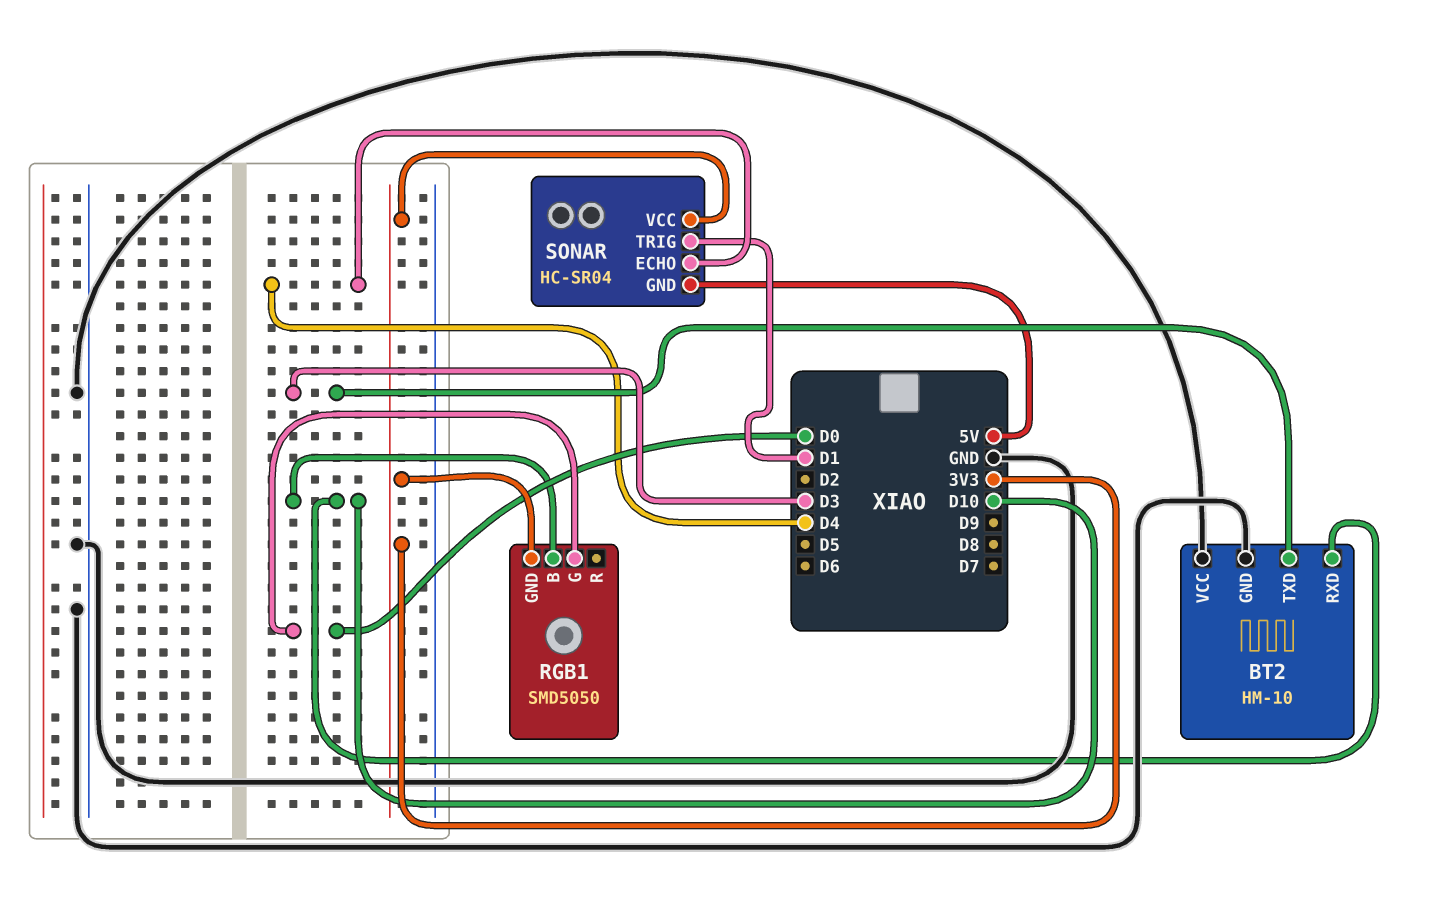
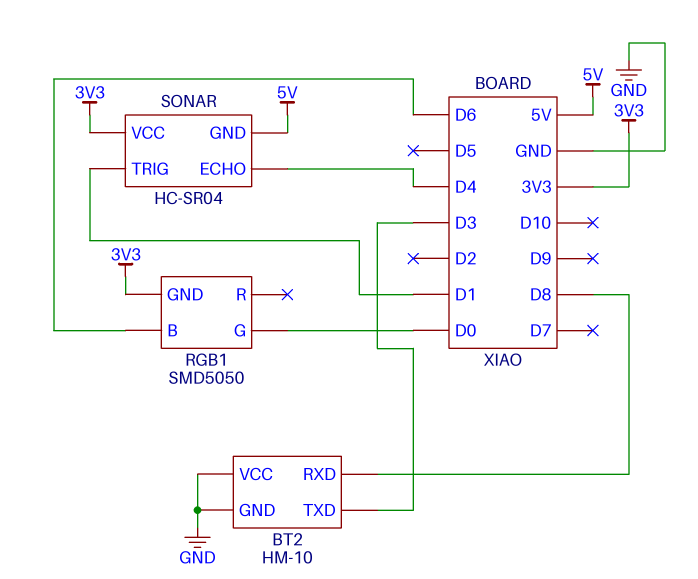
BT2 pin RXD: D10 -> D8
RGB1 pin B: D10 -> D6

